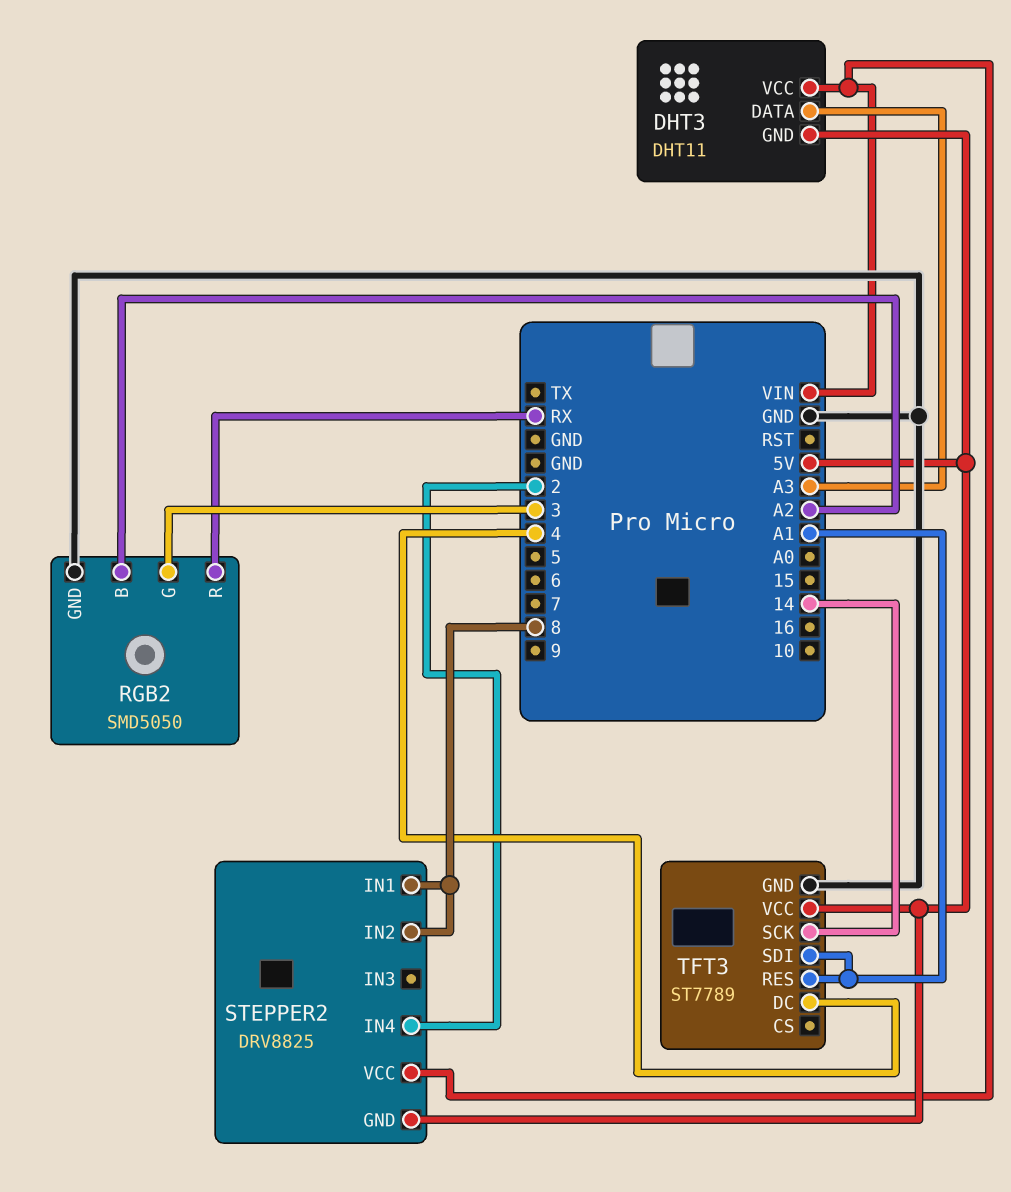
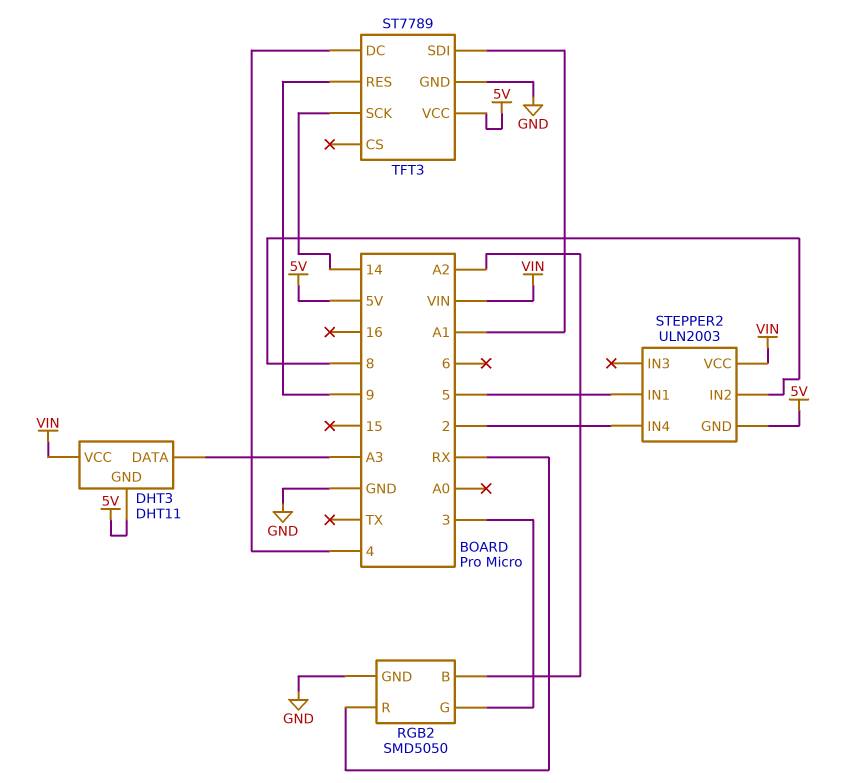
STEPPER2: DRV8825 -> ULN2003
STEPPER2 pin IN1: 8 -> 5
TFT3 pin RES: A1 -> 9

